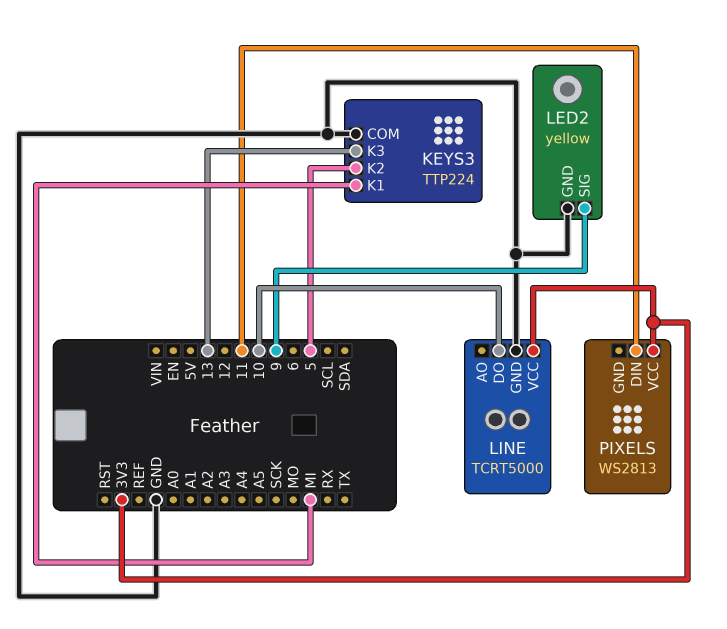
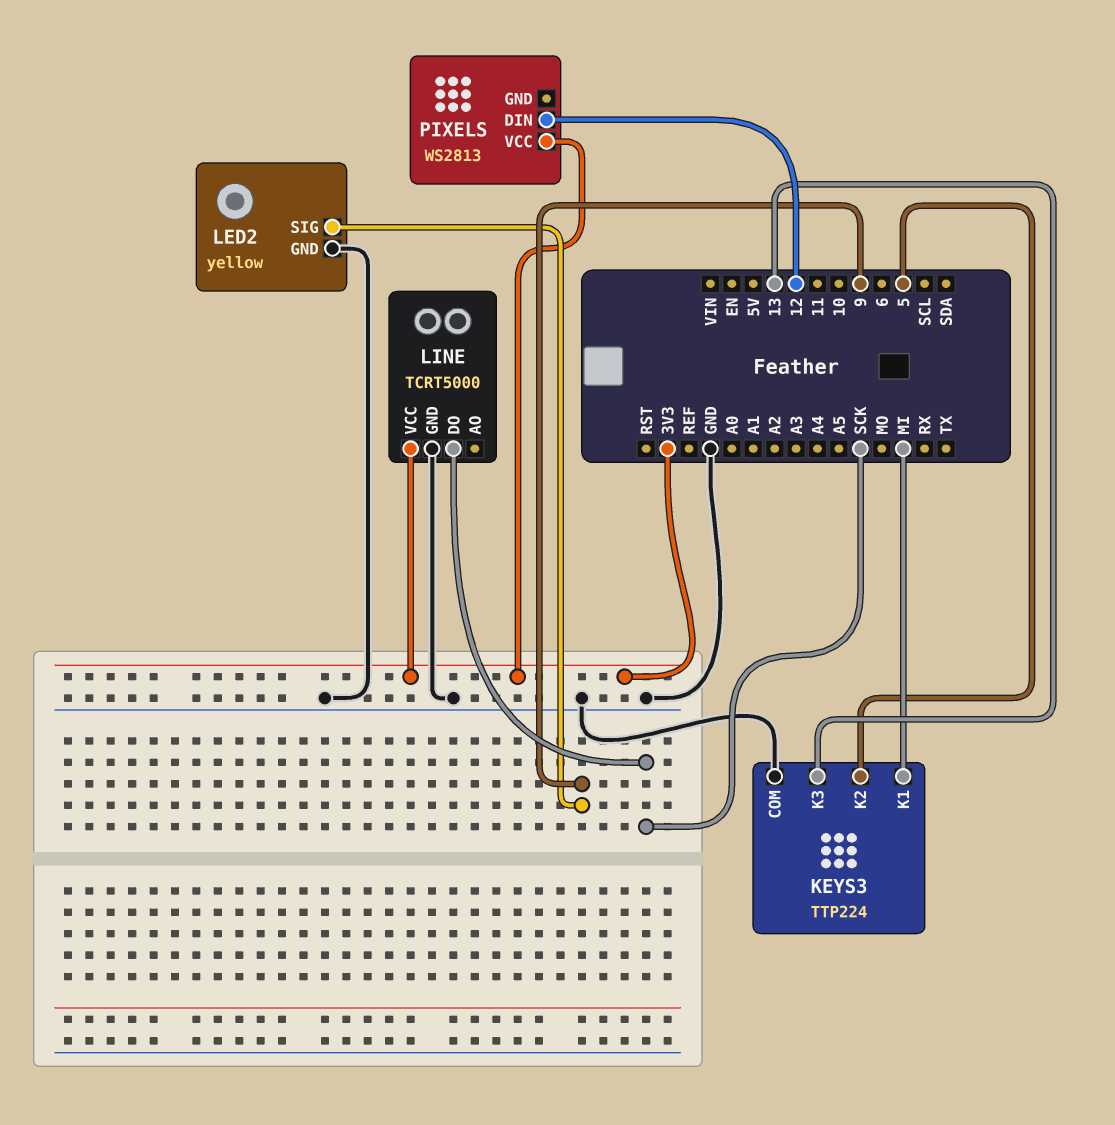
LINE pin DO: 10 -> SCK
PIXELS pin DIN: 11 -> 12

